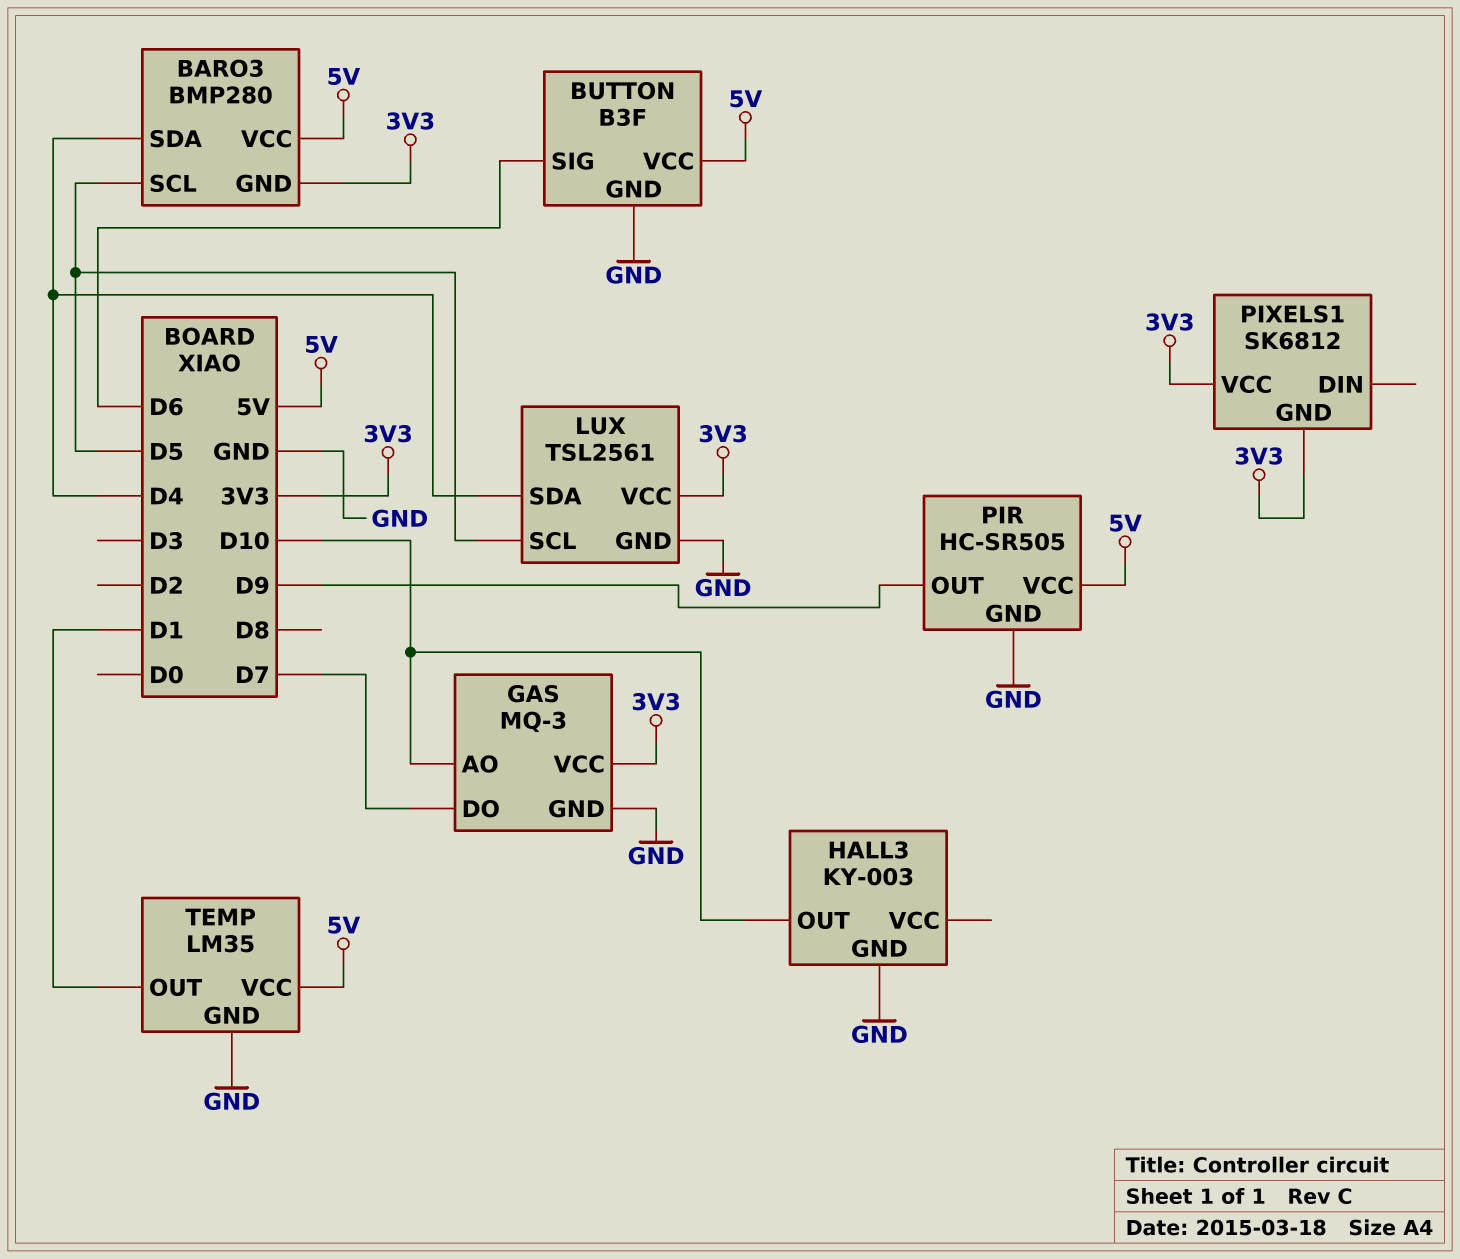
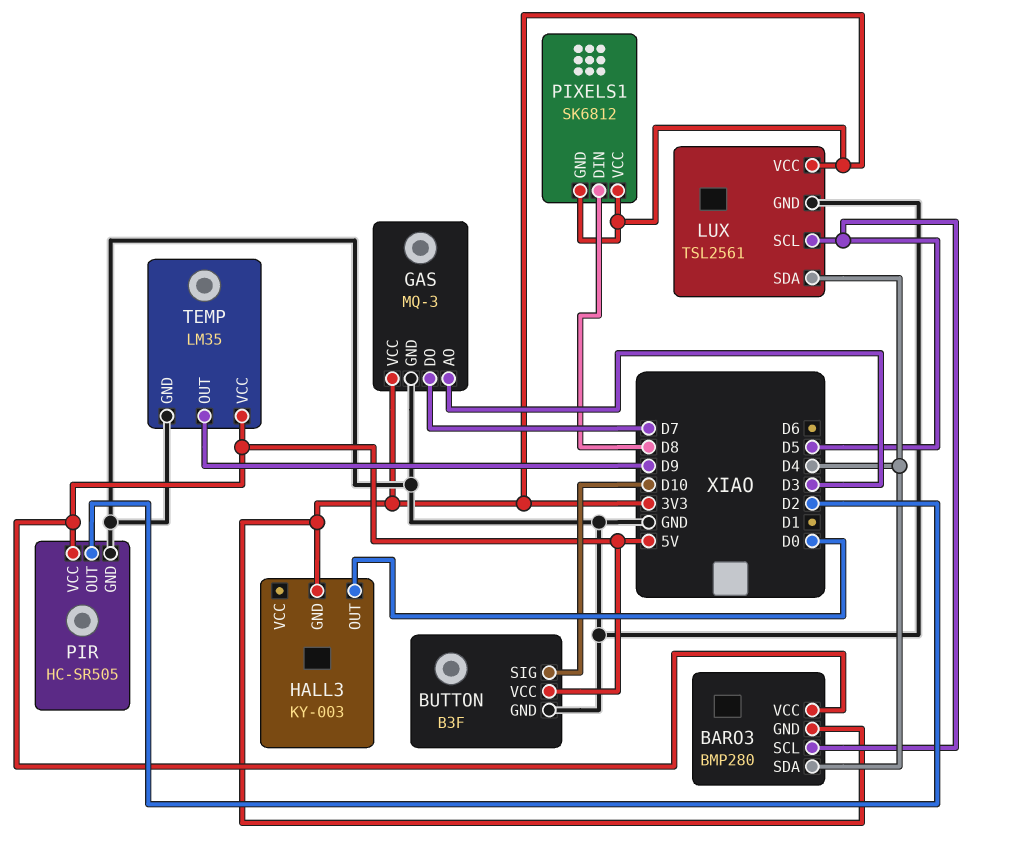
BUTTON pin SIG: D6 -> D10
GAS pin AO: D10 -> D3
HALL3 pin GND: GND -> 3V3
HALL3 pin OUT: D10 -> D0
PIR pin OUT: D9 -> D2
PIXELS1 pin DIN: none -> D8
TEMP pin OUT: D1 -> D9

